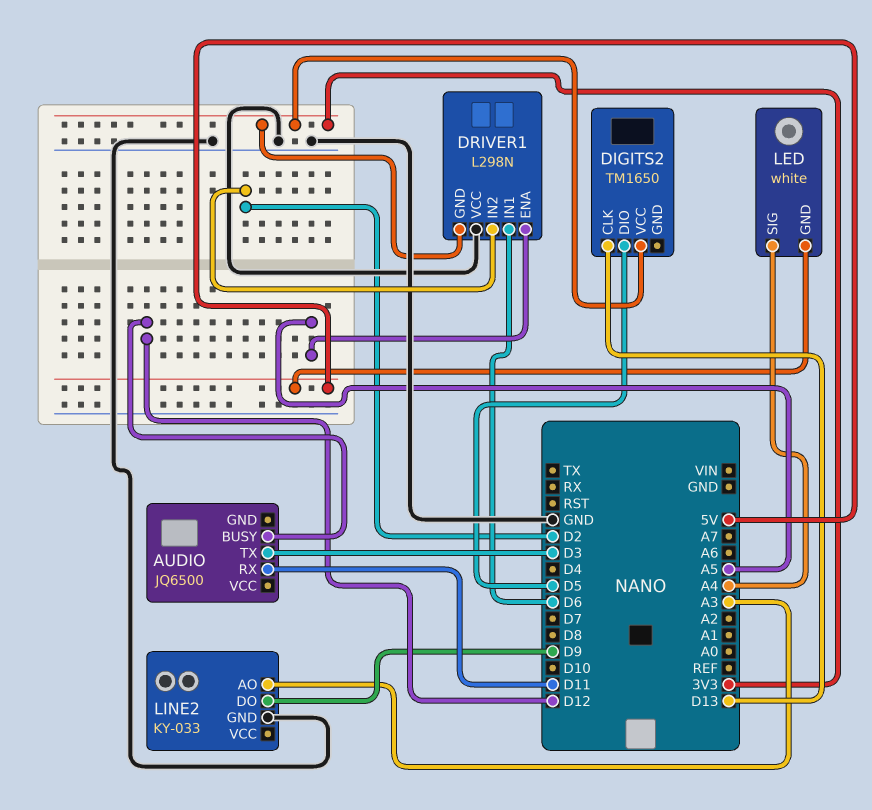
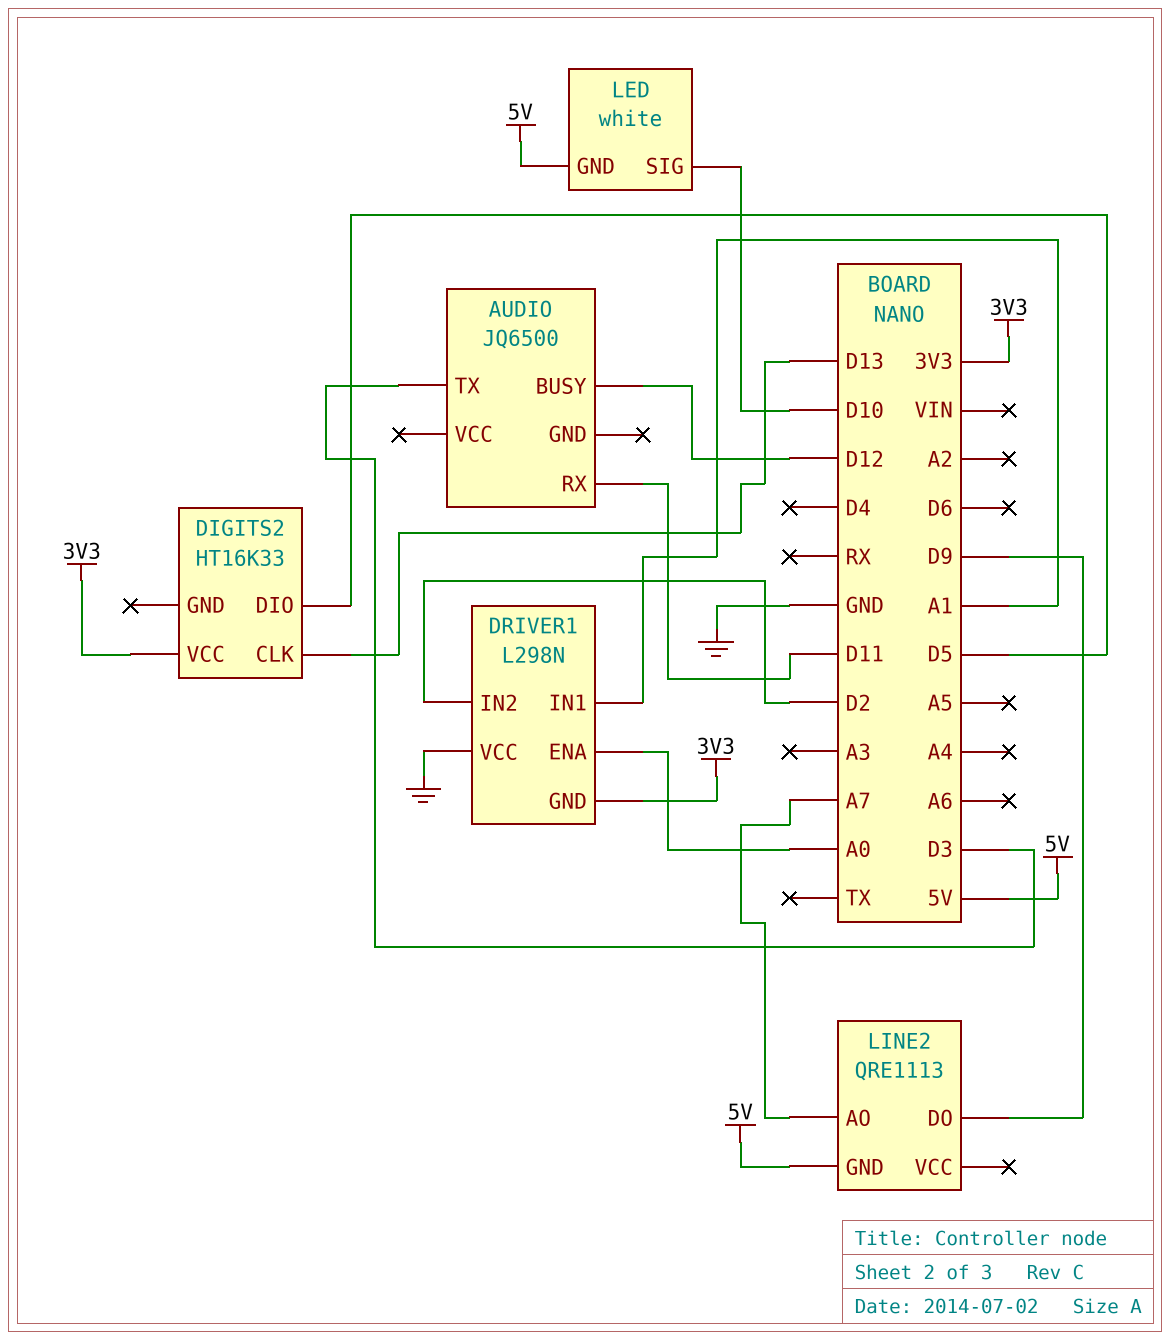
DIGITS2: TM1650 -> HT16K33
DRIVER1 pin ENA: A5 -> A0
DRIVER1 pin IN1: D6 -> A1
LED pin SIG: A4 -> D10
LINE2: KY-033 -> QRE1113
LINE2 pin AO: A3 -> A7
LINE2 pin GND: GND -> 5V

